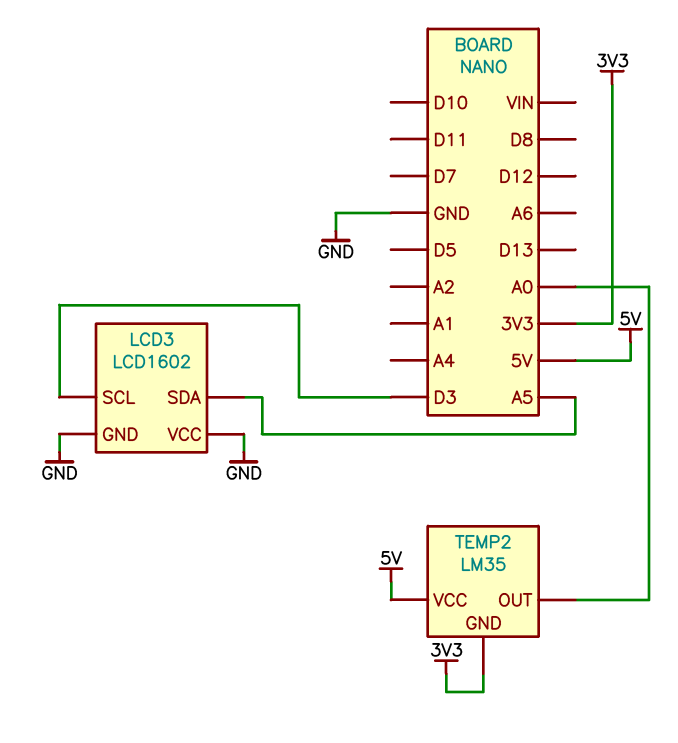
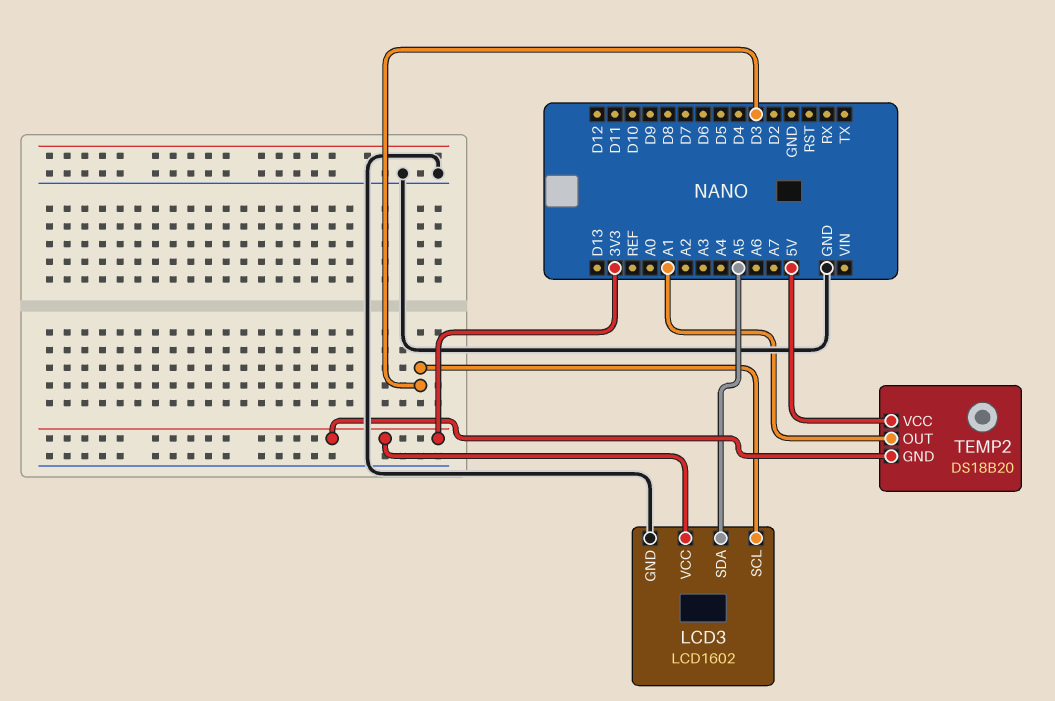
LCD3 pin VCC: GND -> 3V3
TEMP2: LM35 -> DS18B20
TEMP2 pin OUT: A0 -> A1

